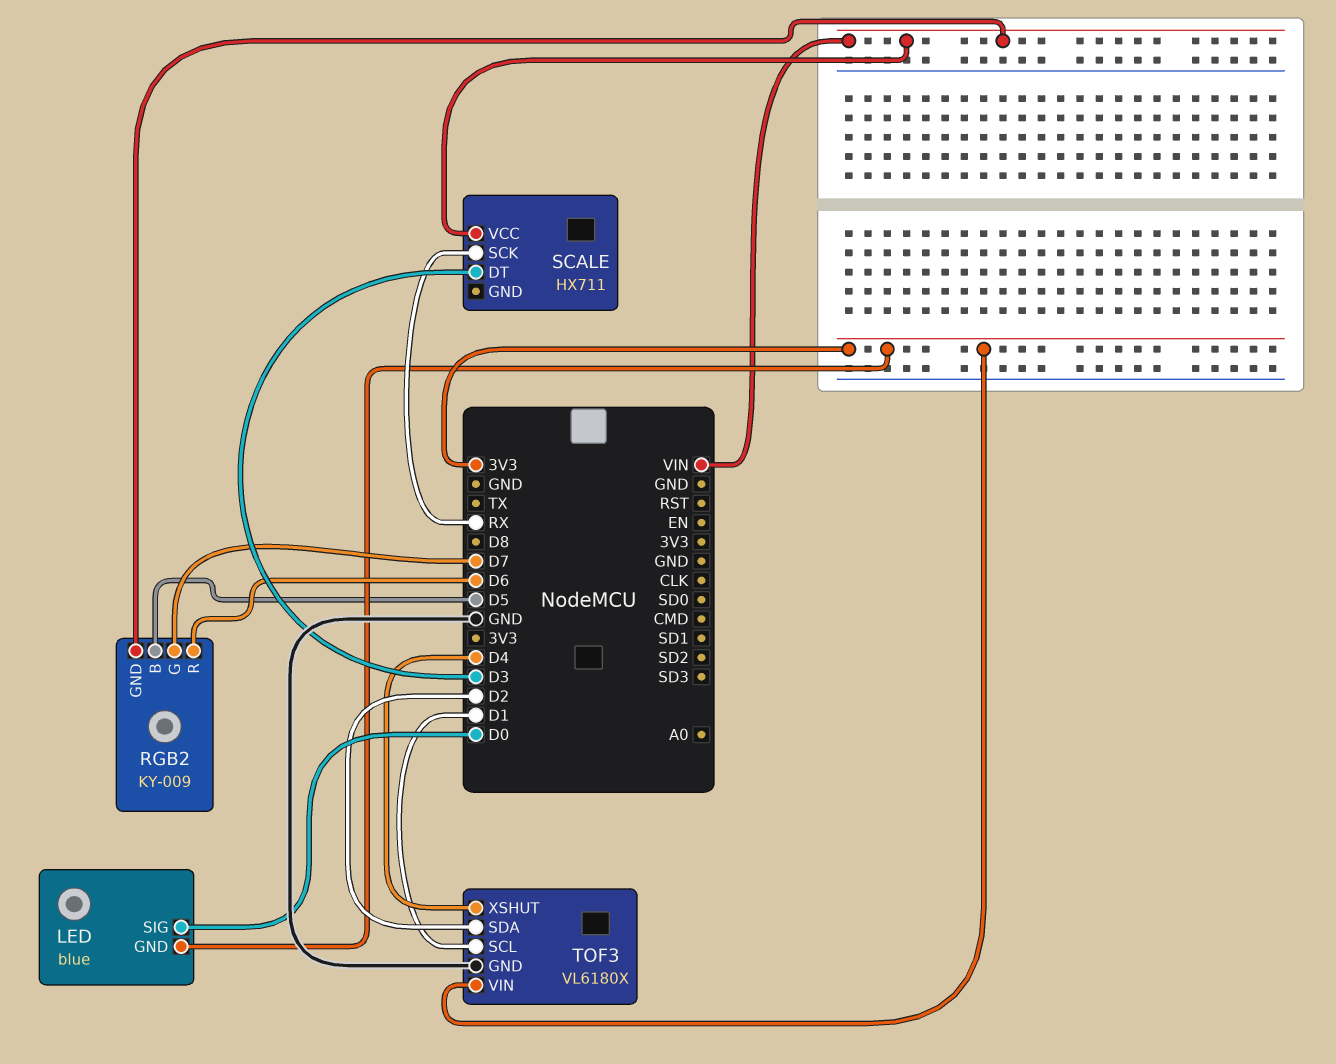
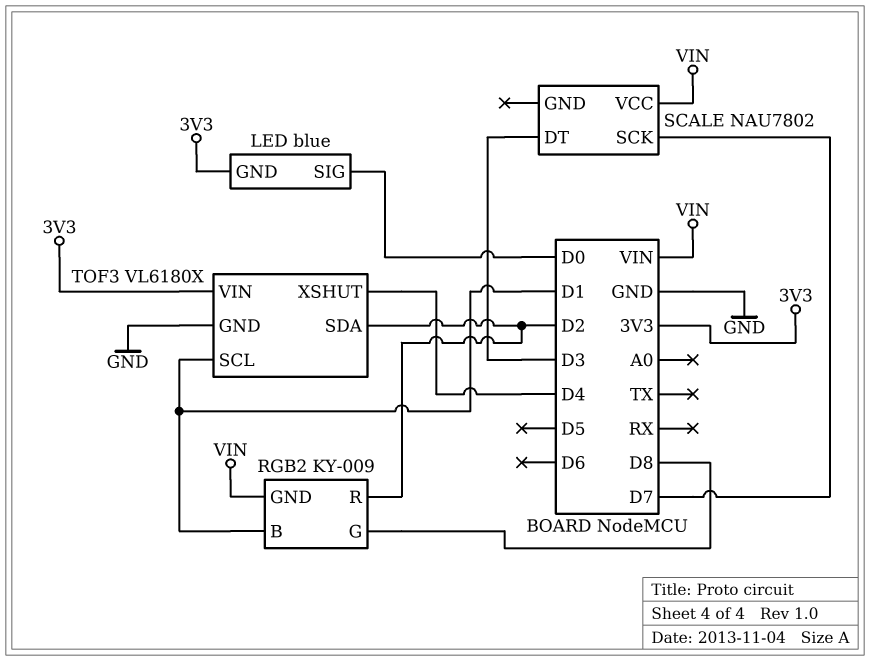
RGB2 pin B: D5 -> D1
RGB2 pin G: D7 -> D8
RGB2 pin R: D6 -> D2
SCALE: HX711 -> NAU7802
SCALE pin SCK: RX -> D7

